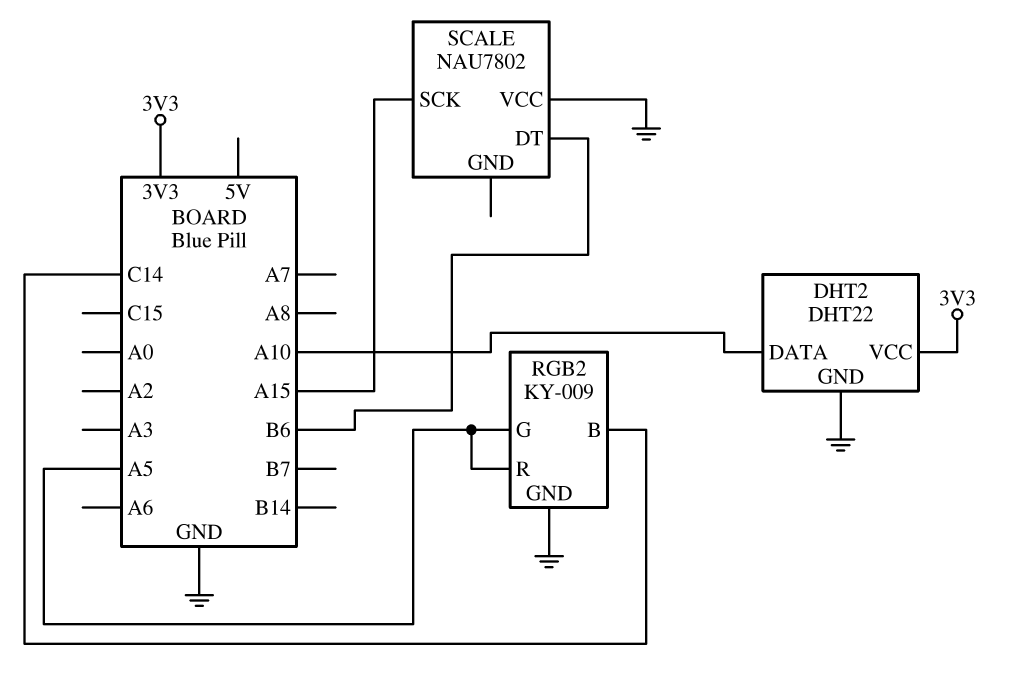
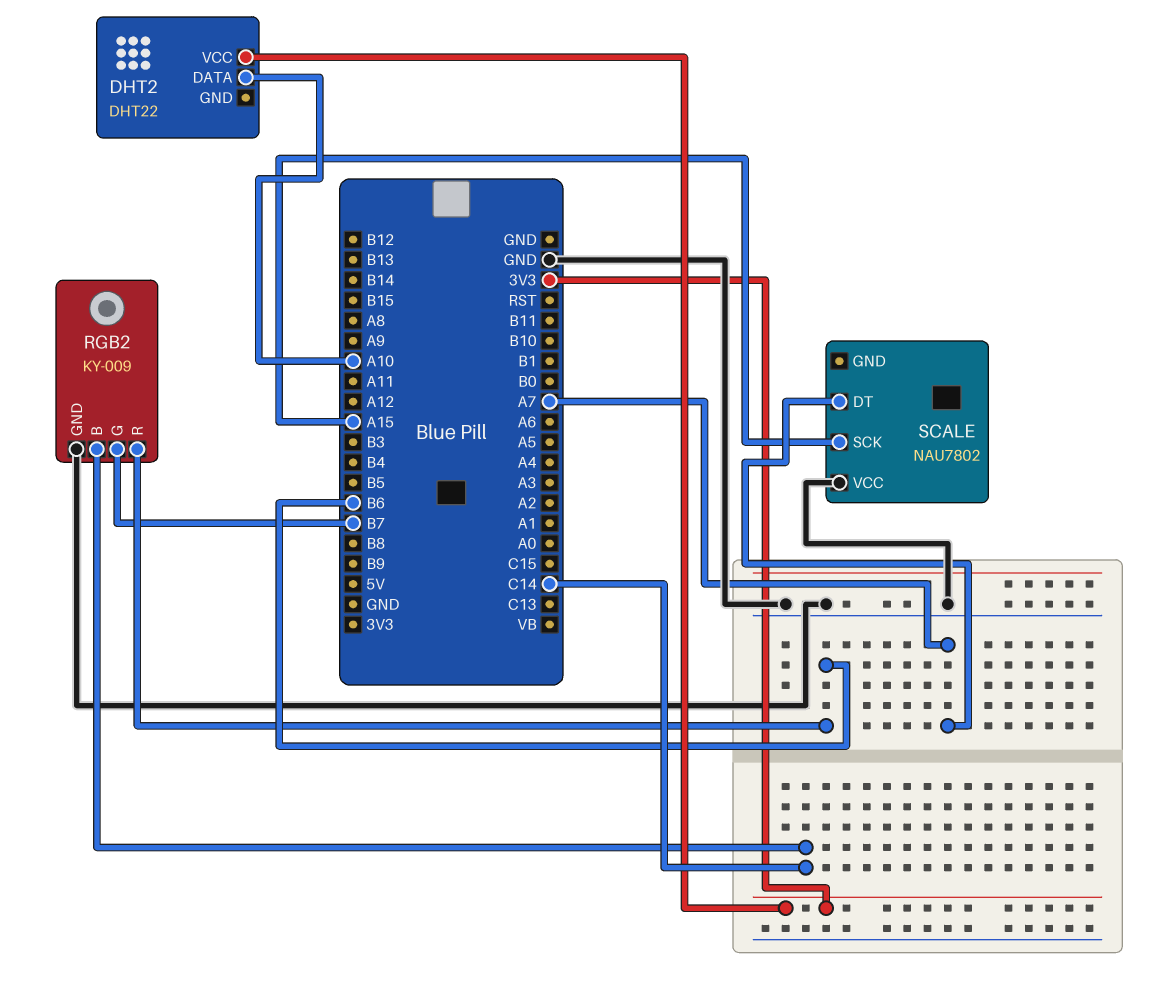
DHT2 pin GND: GND -> none
RGB2 pin G: A5 -> B7
RGB2 pin R: A5 -> B6
SCALE pin DT: B6 -> A7

